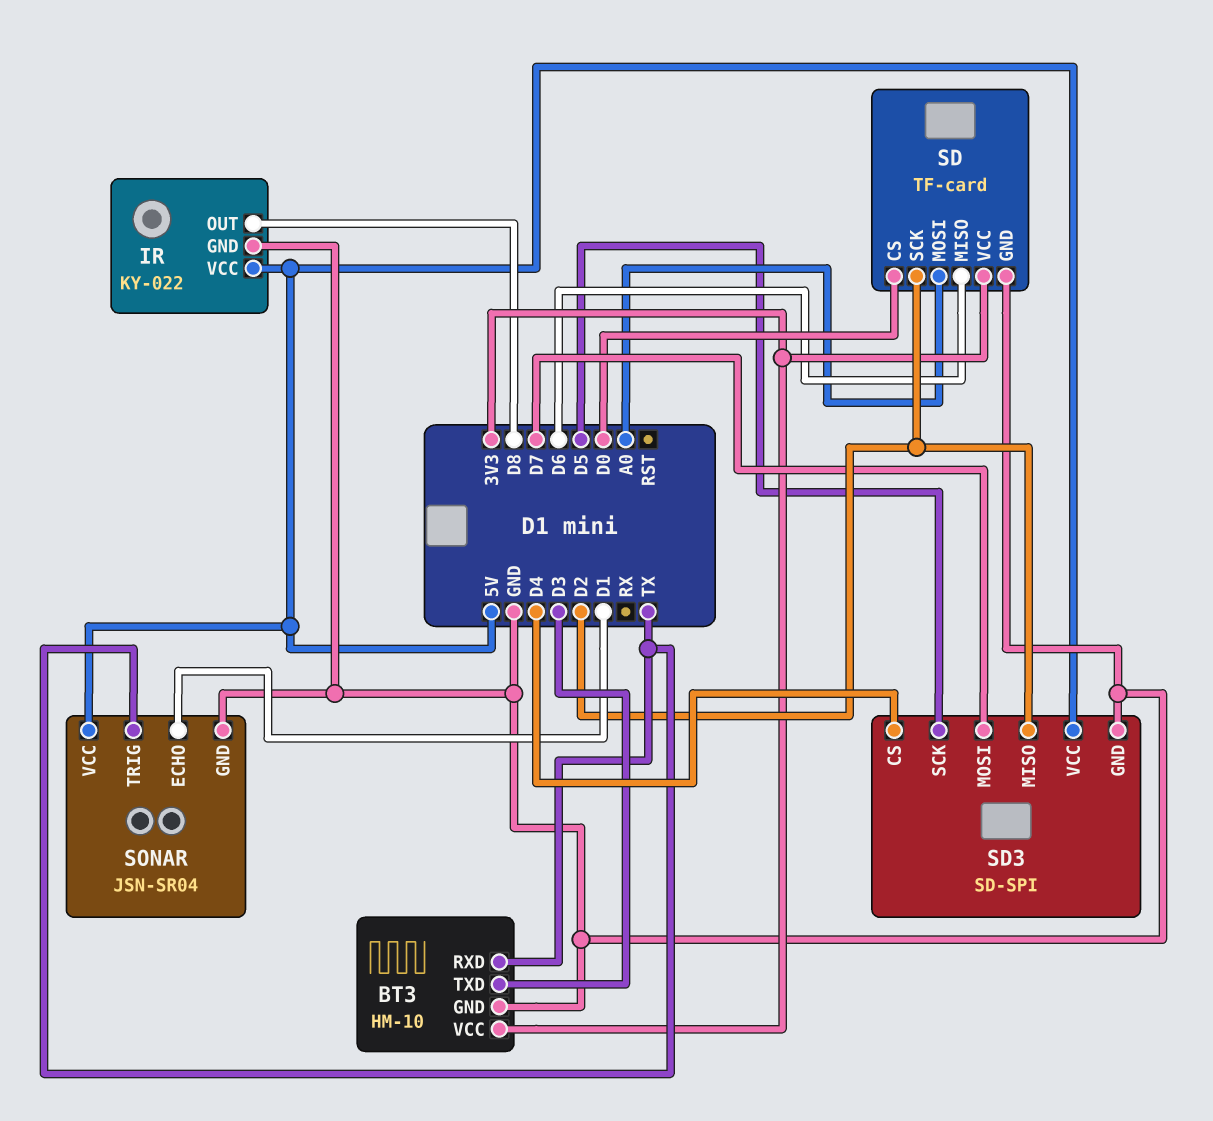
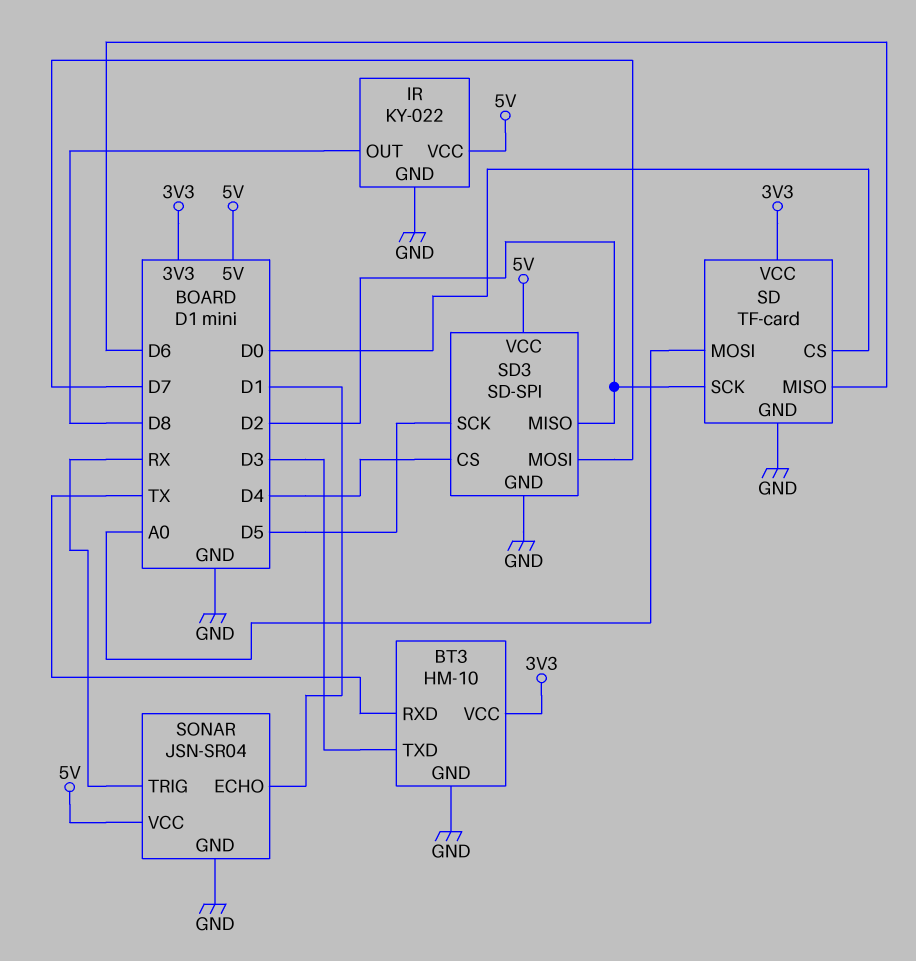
SONAR pin TRIG: TX -> RX

